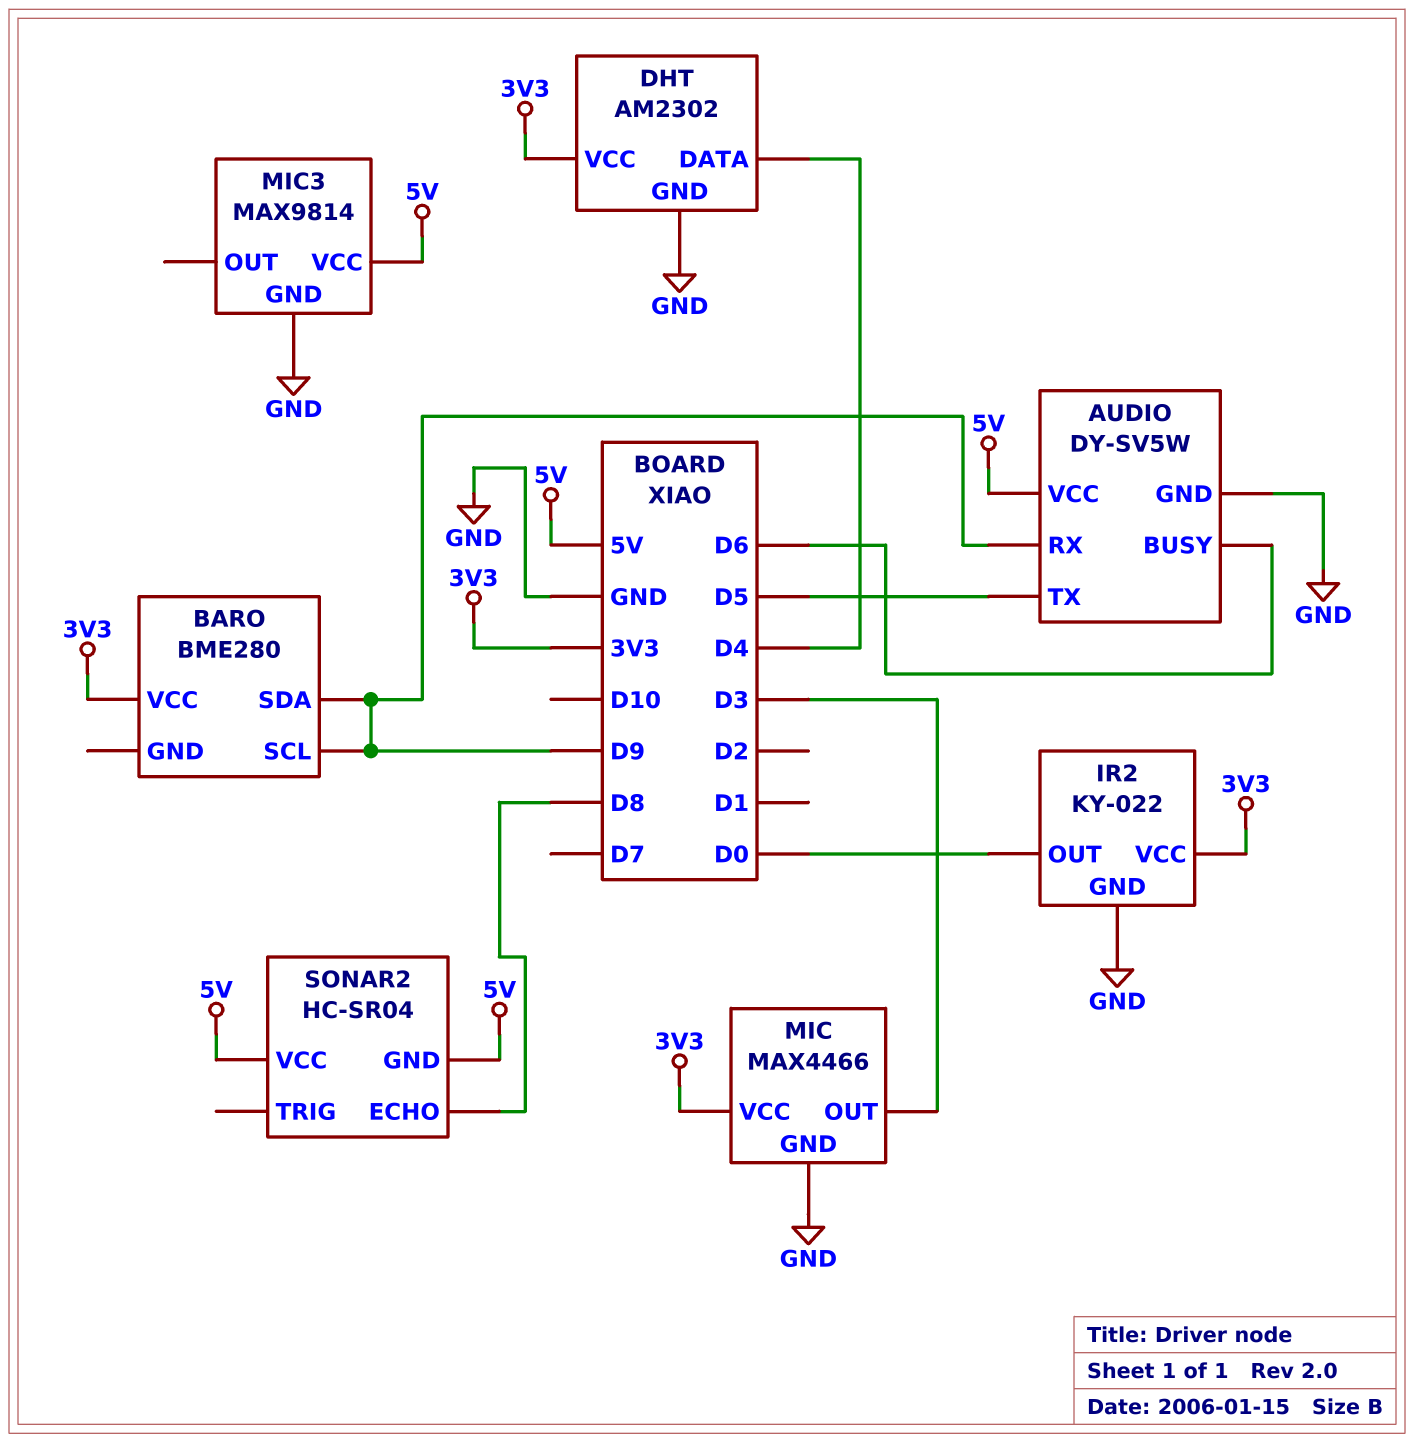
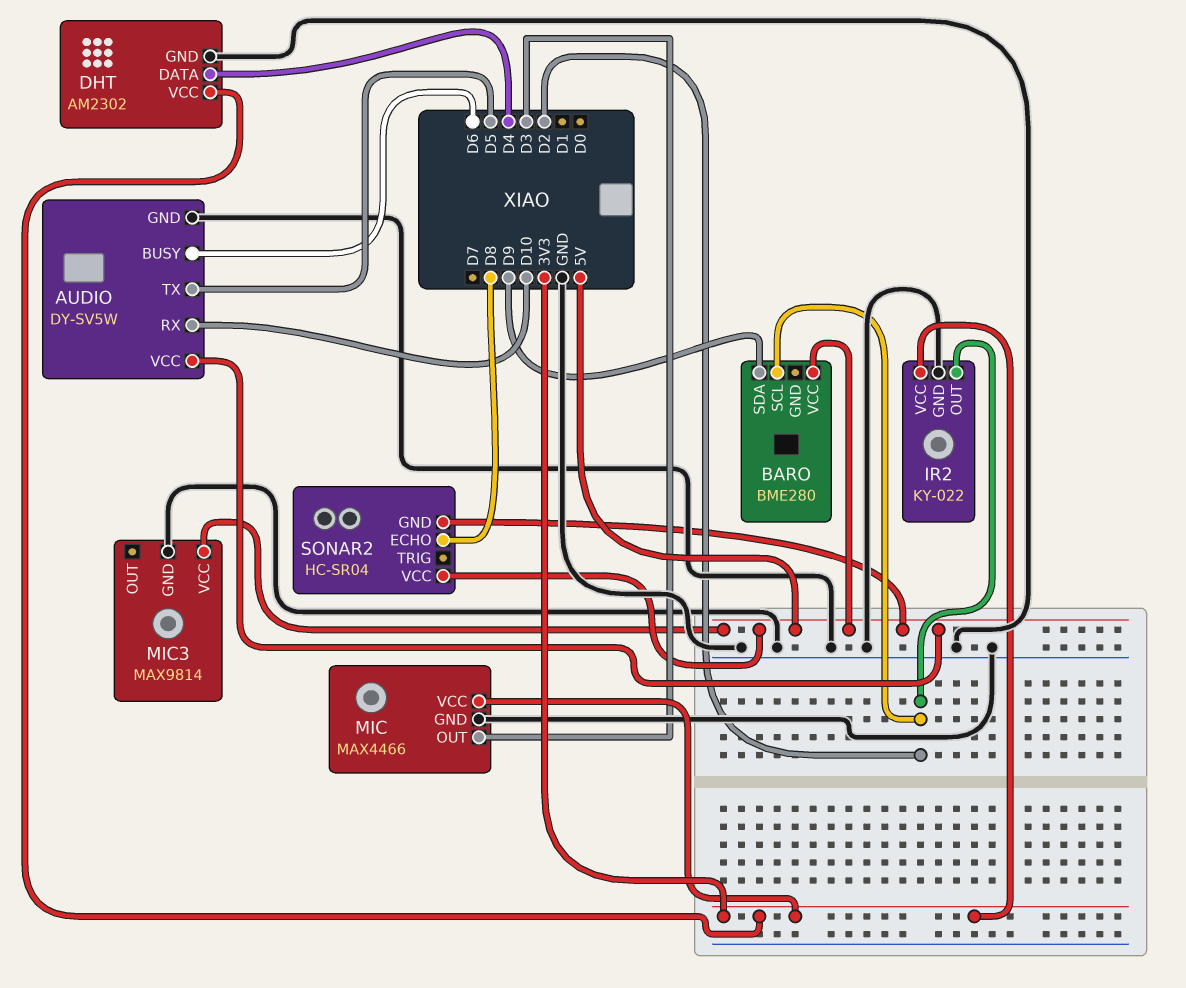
AUDIO pin RX: D9 -> D10
BARO pin SCL: D9 -> D2
BARO pin VCC: 3V3 -> 5V
IR2 pin OUT: D0 -> D2

